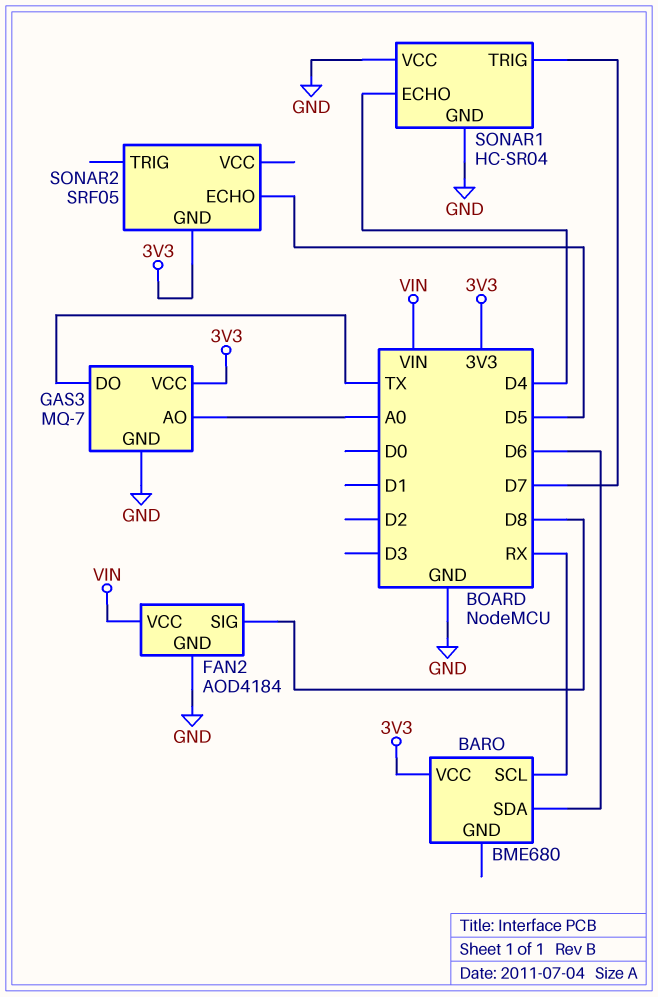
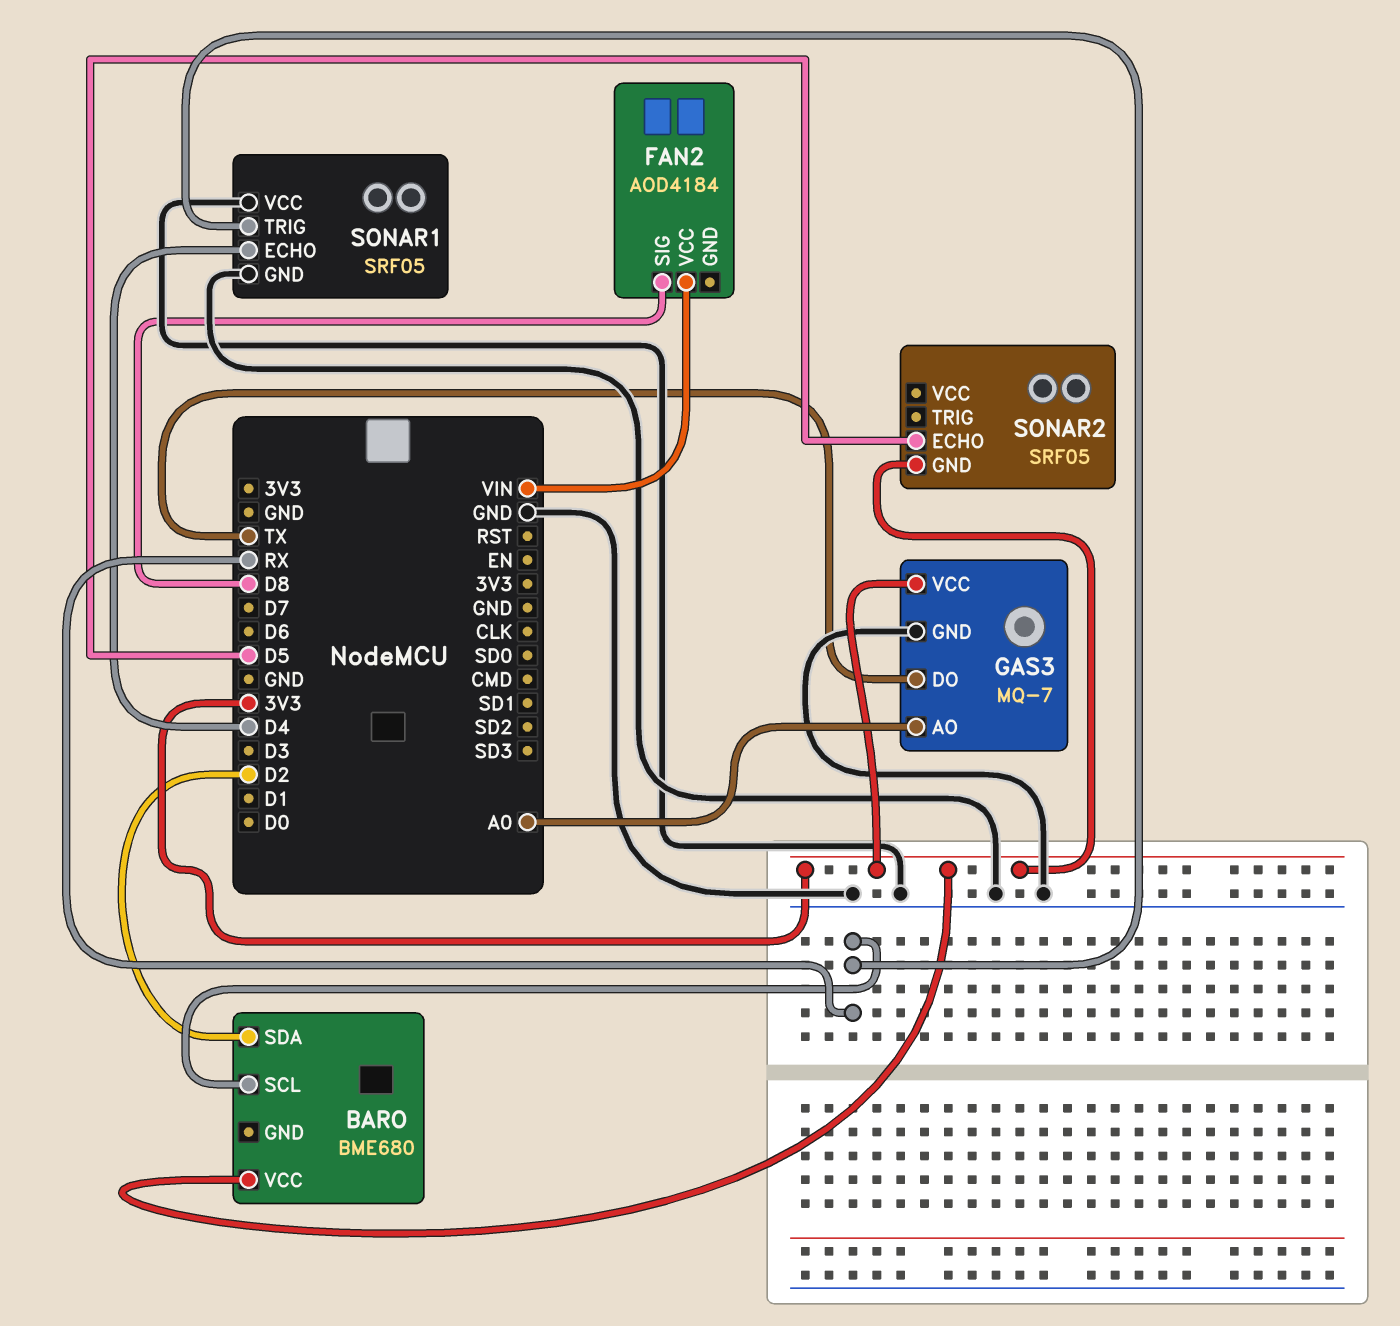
BARO pin SDA: D6 -> D2
FAN2 pin GND: GND -> none
SONAR1: HC-SR04 -> SRF05
SONAR1 pin TRIG: D7 -> RX

